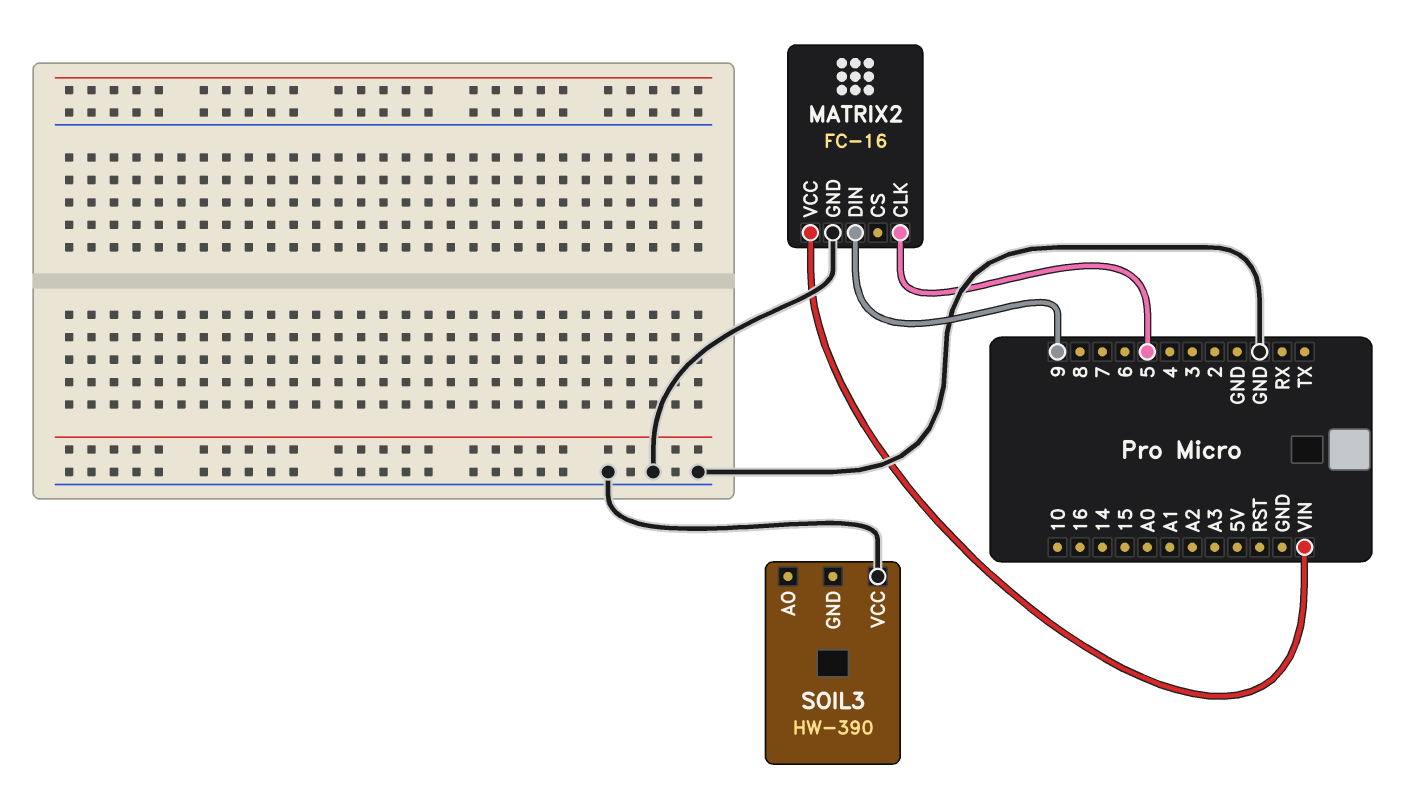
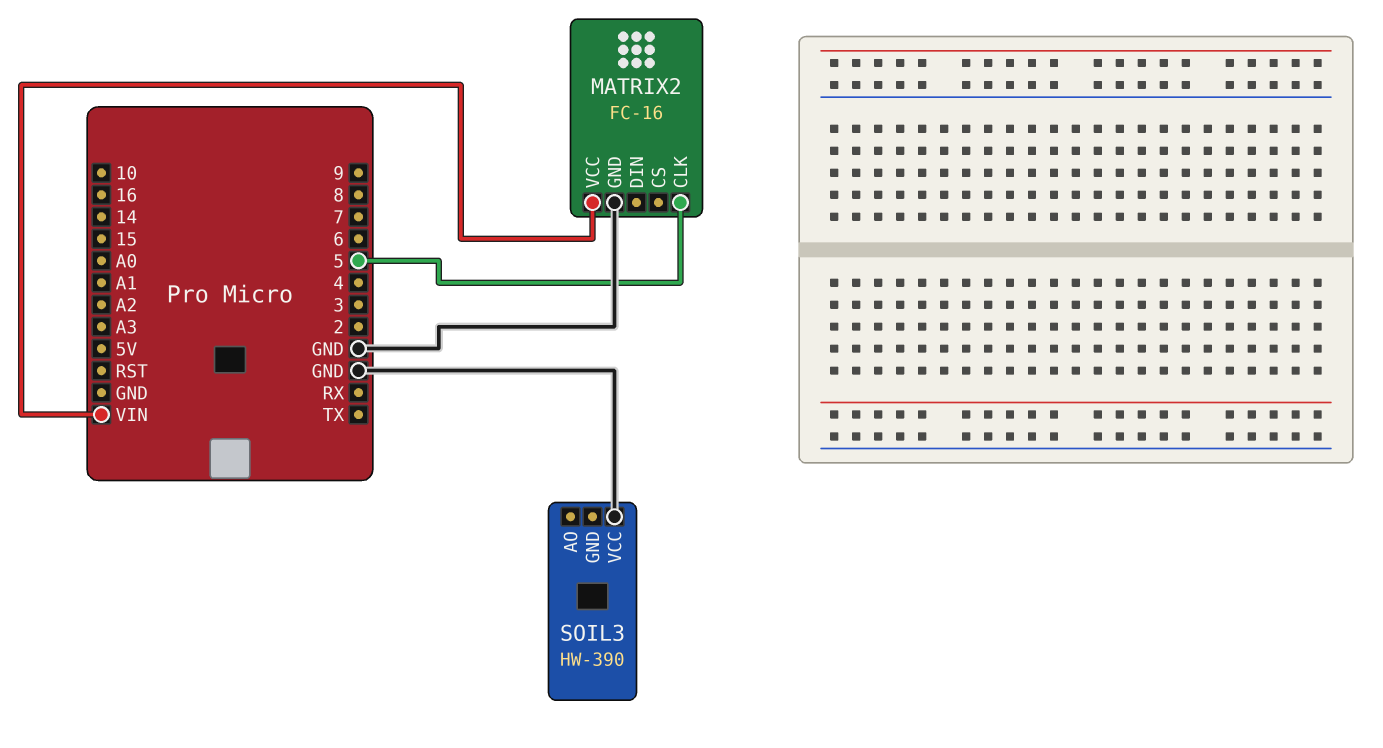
MATRIX2 pin DIN: 9 -> none

